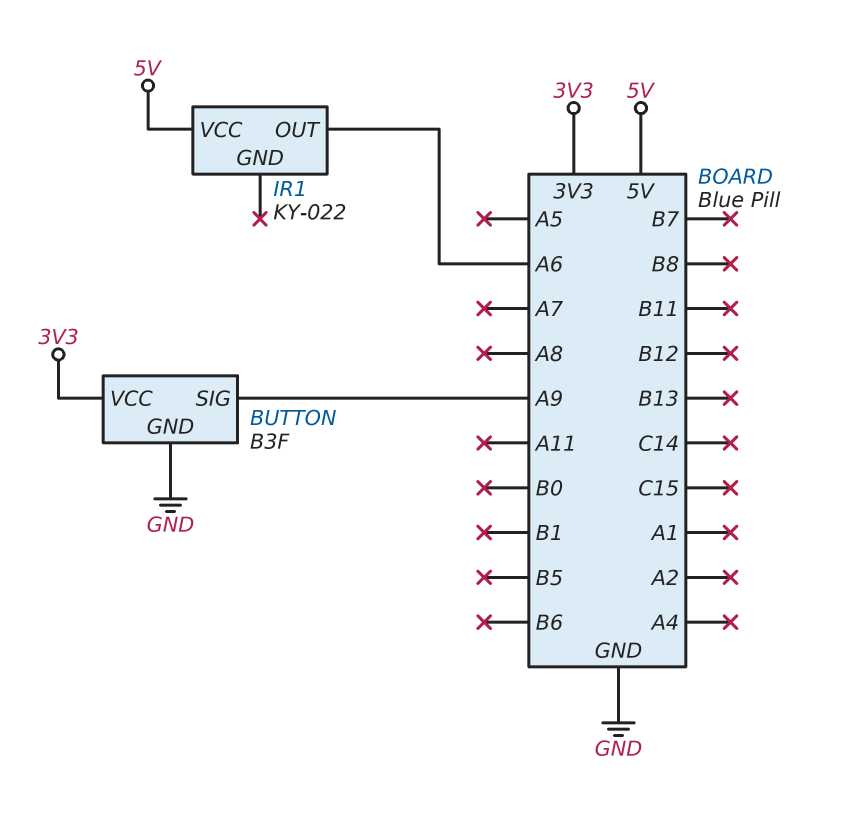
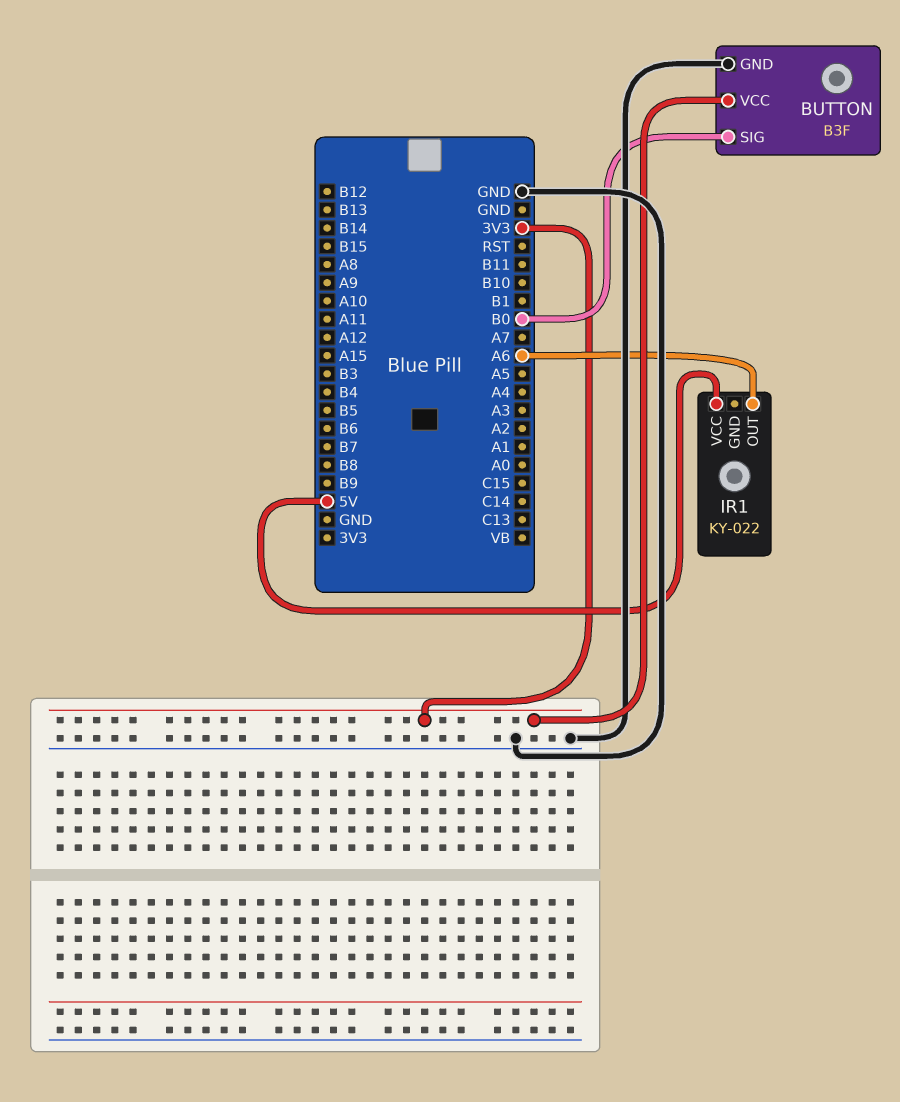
BUTTON pin SIG: A9 -> B0

